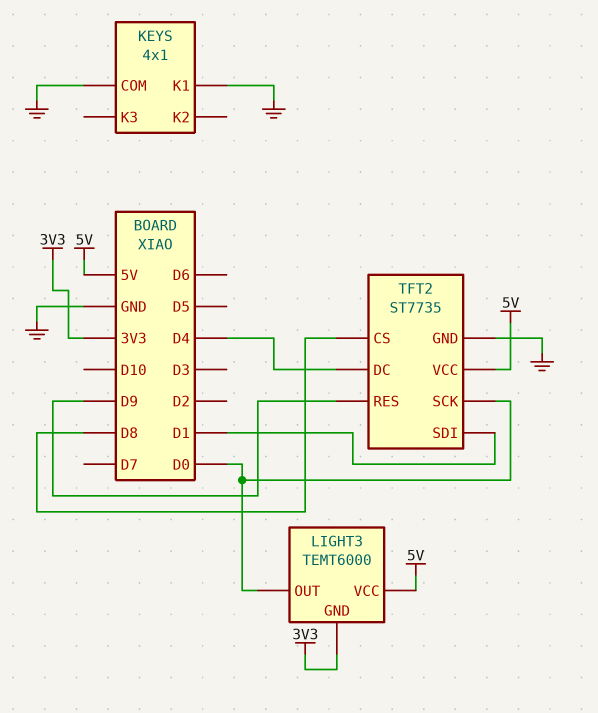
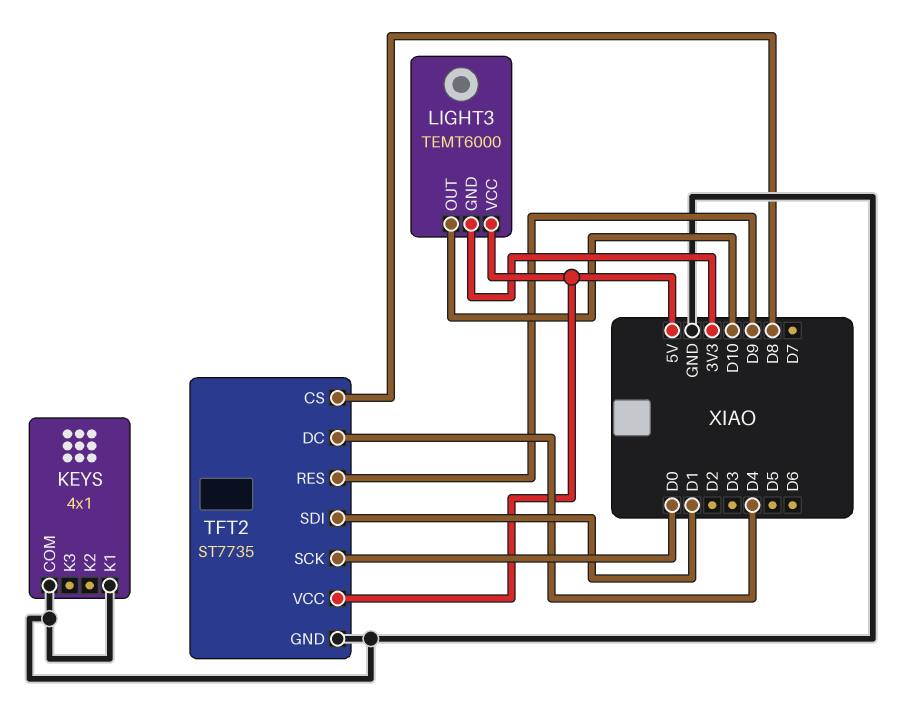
LIGHT3 pin OUT: D0 -> D10

